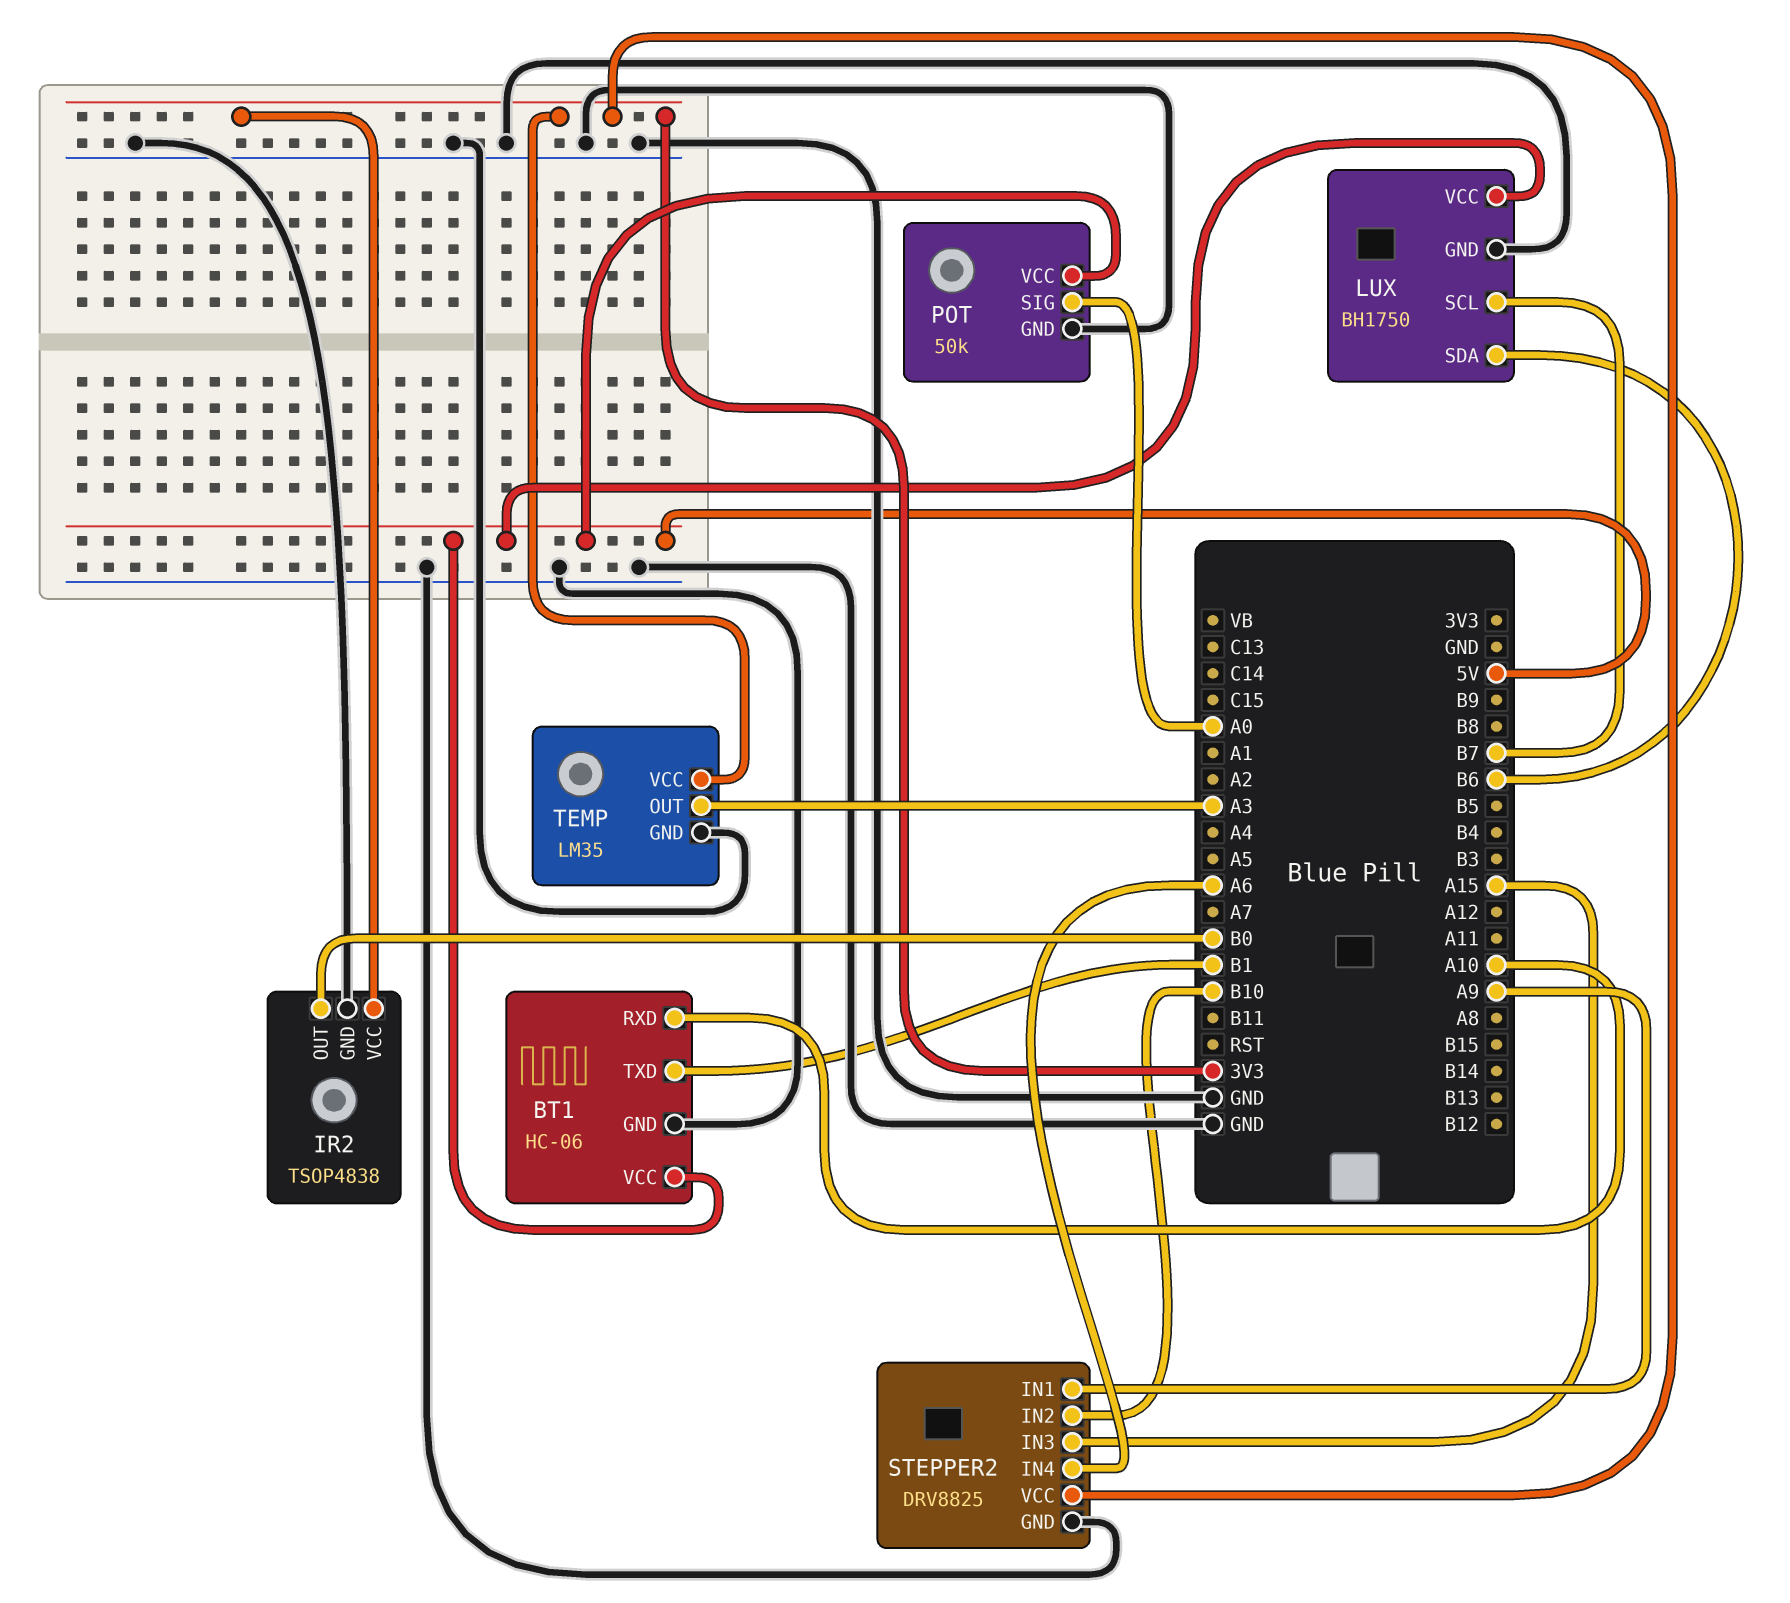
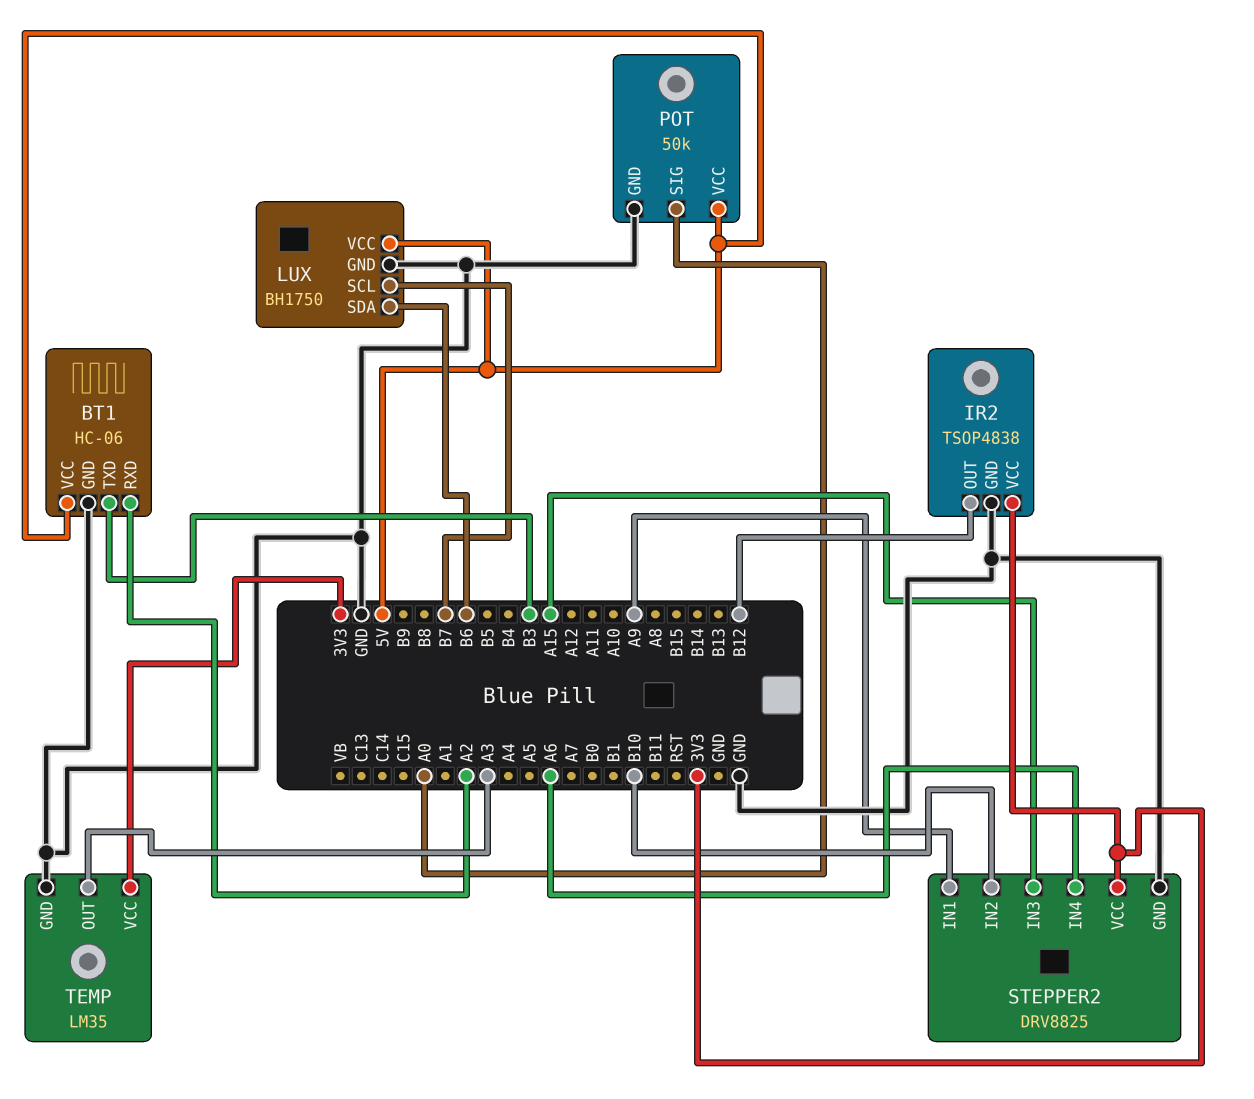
BT1 pin RXD: A10 -> A2
BT1 pin TXD: B1 -> B3
IR2 pin OUT: B0 -> B12

